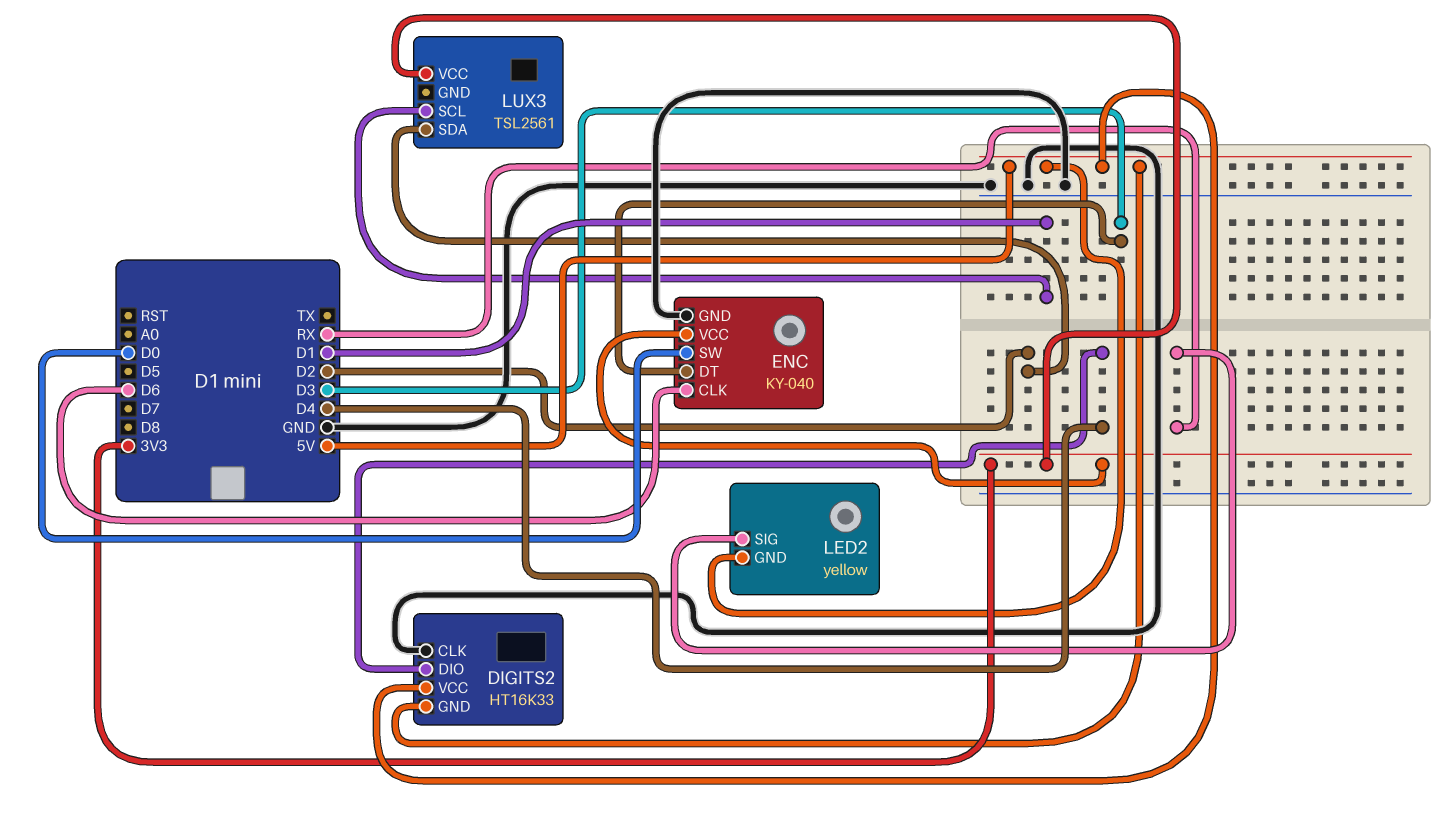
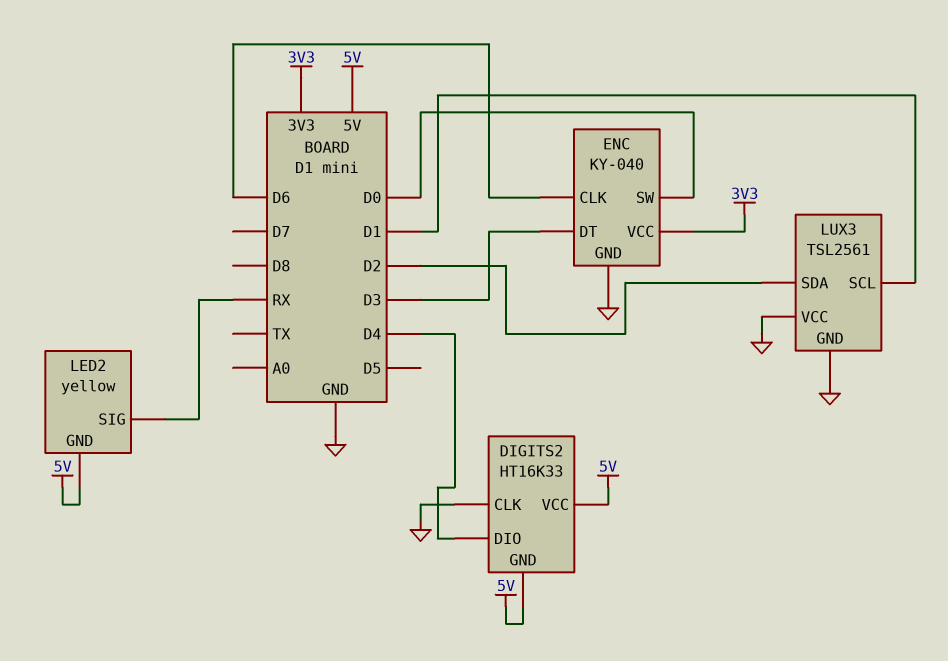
LUX3 pin GND: none -> GND
LUX3 pin VCC: 3V3 -> GND

